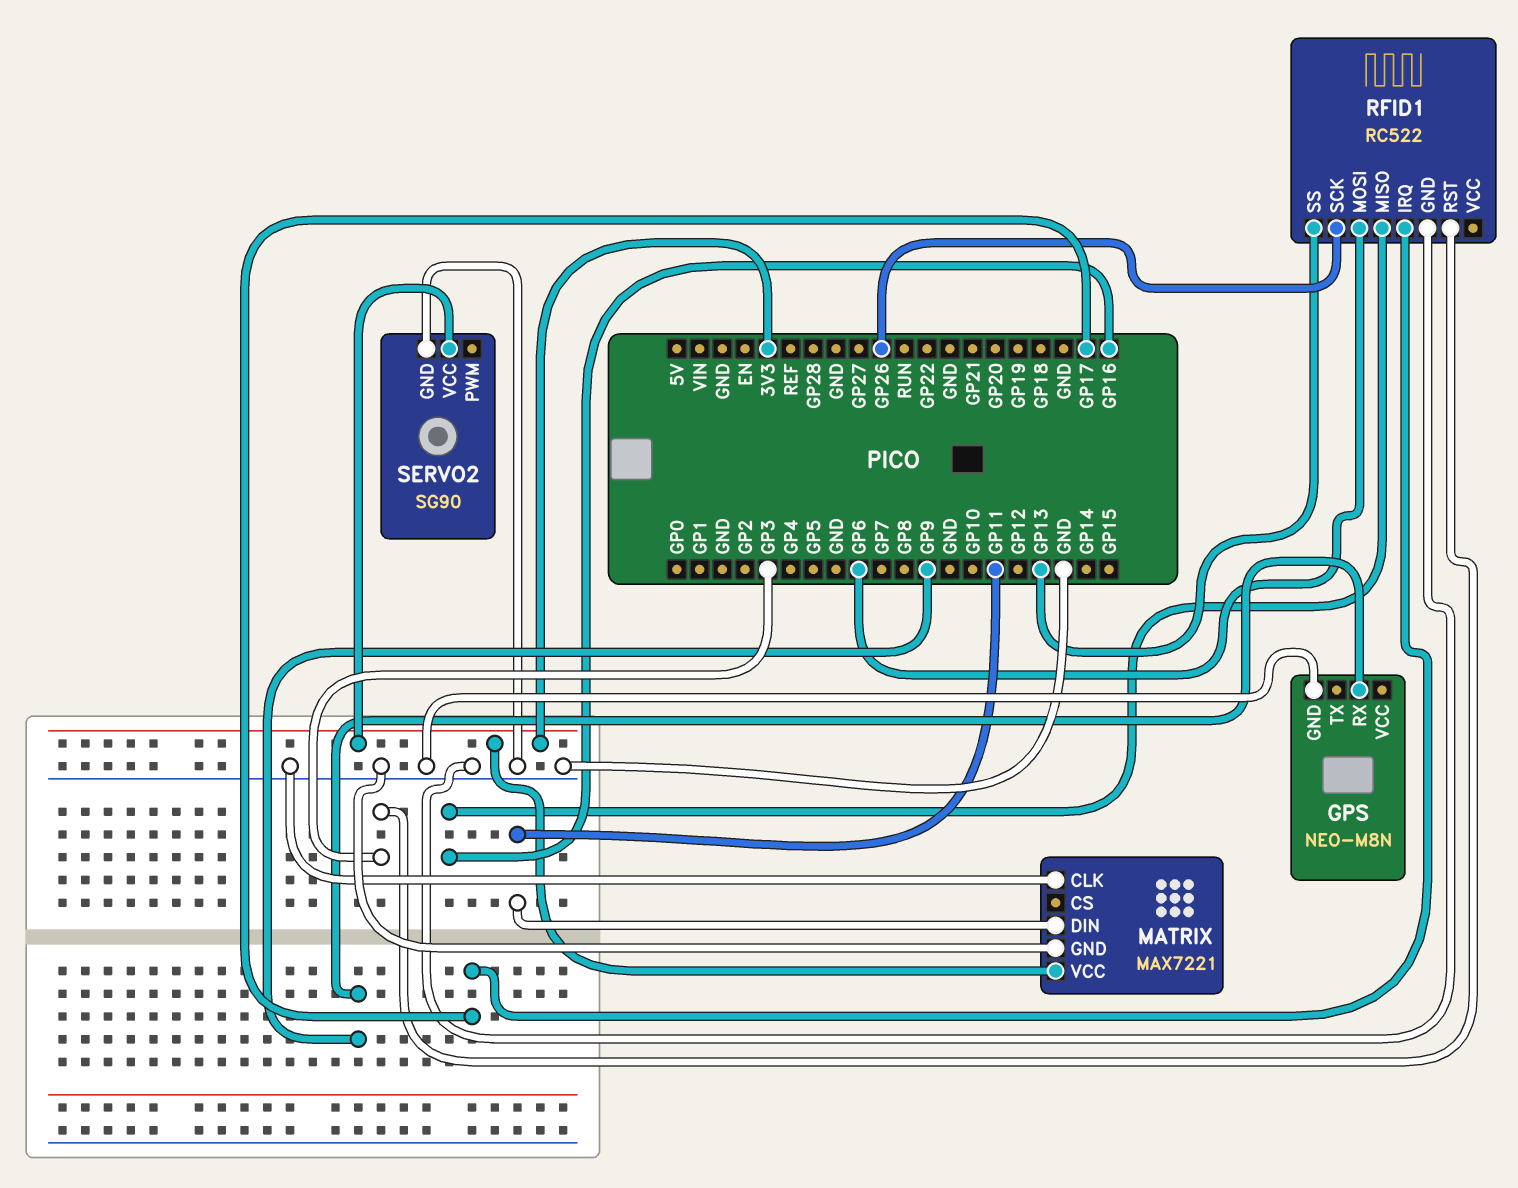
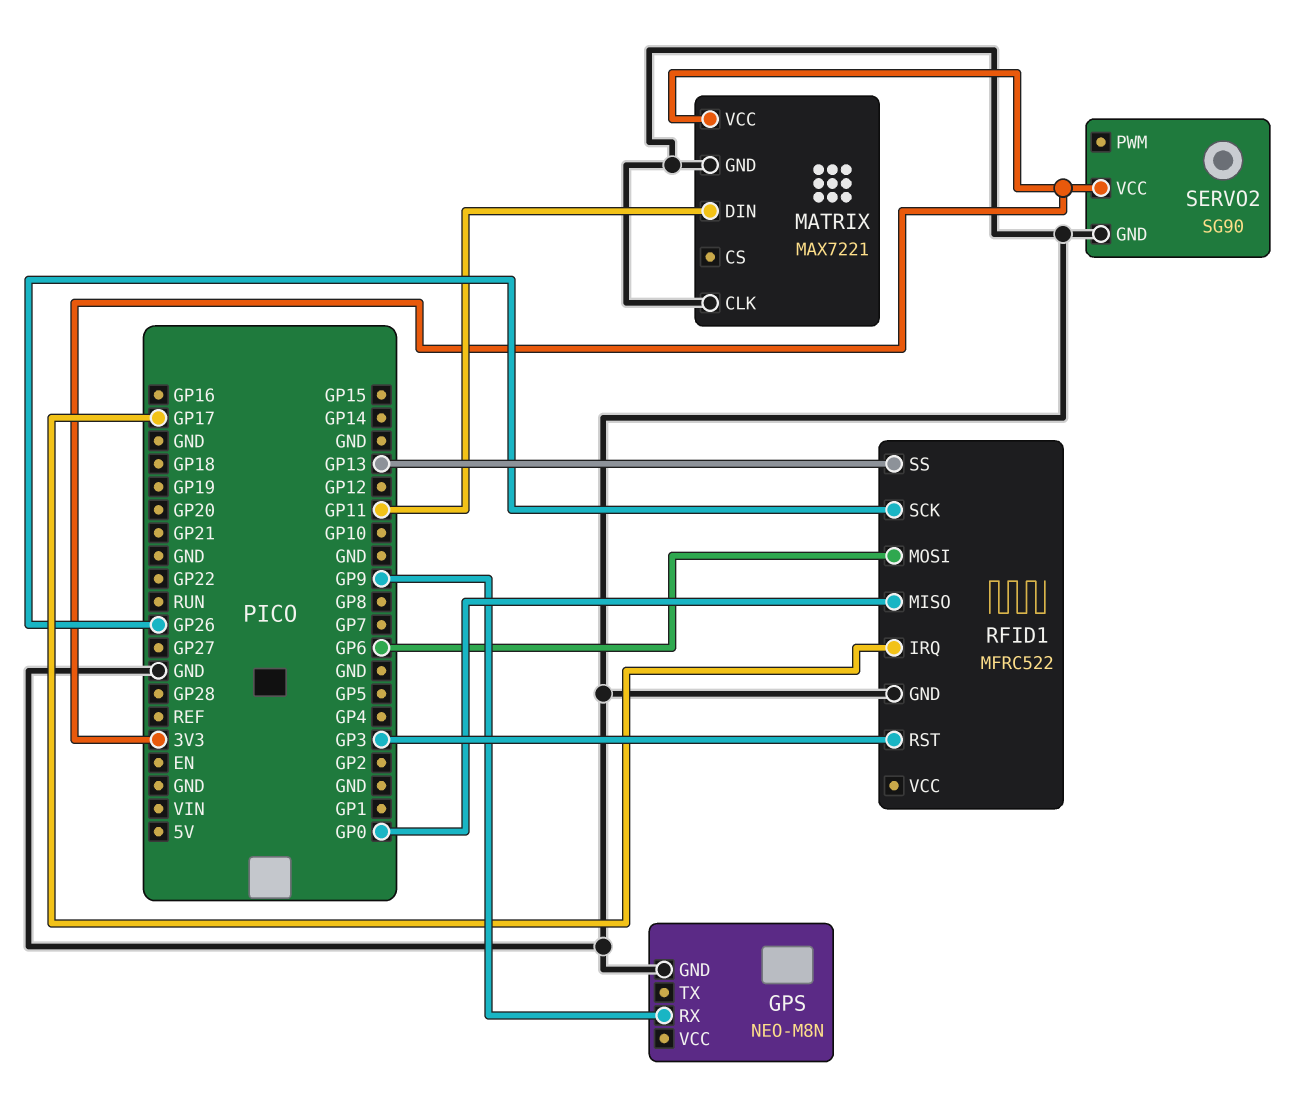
RFID1: RC522 -> MFRC522
RFID1 pin MISO: GP16 -> GP0

